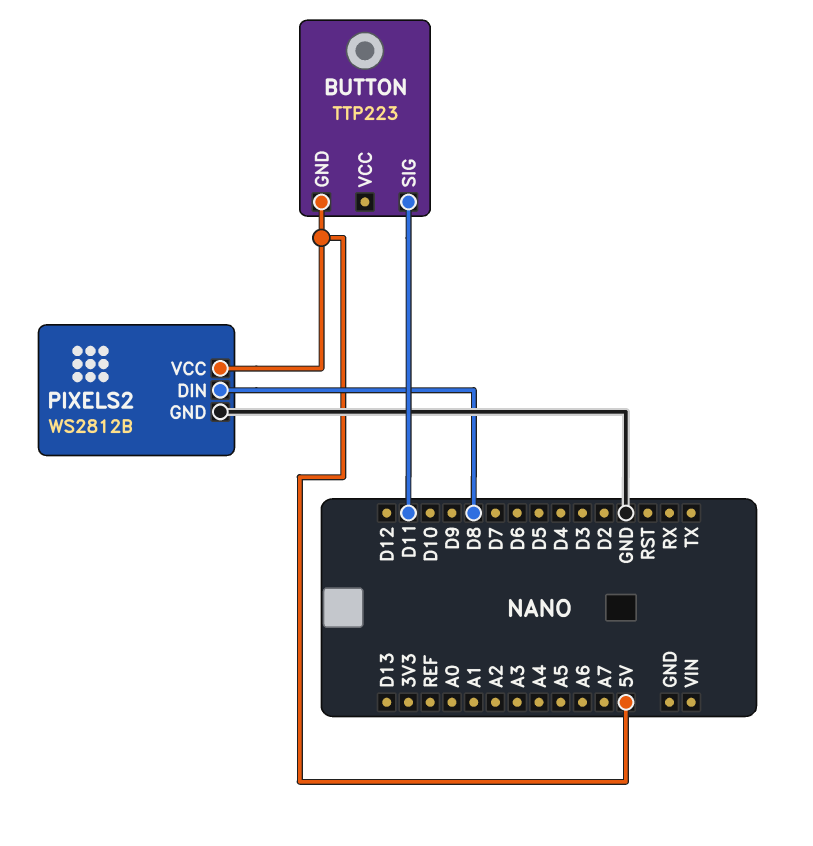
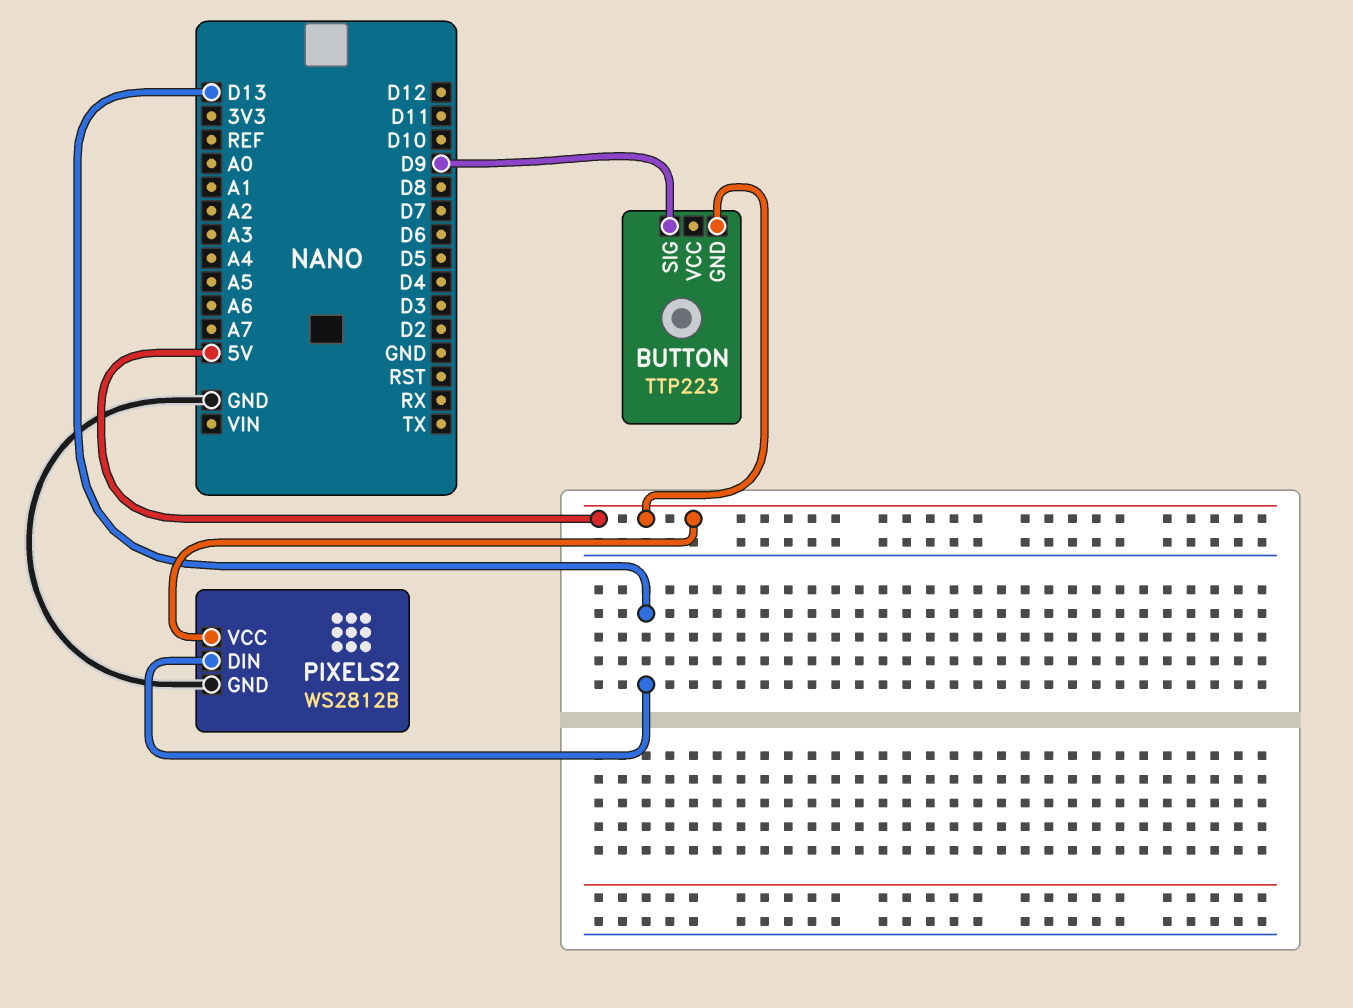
BUTTON pin SIG: D11 -> D9
PIXELS2 pin DIN: D8 -> D13

